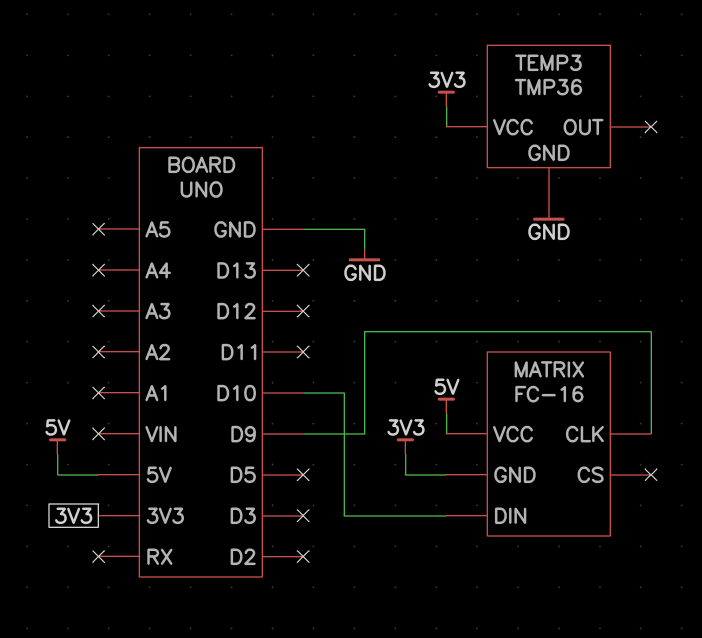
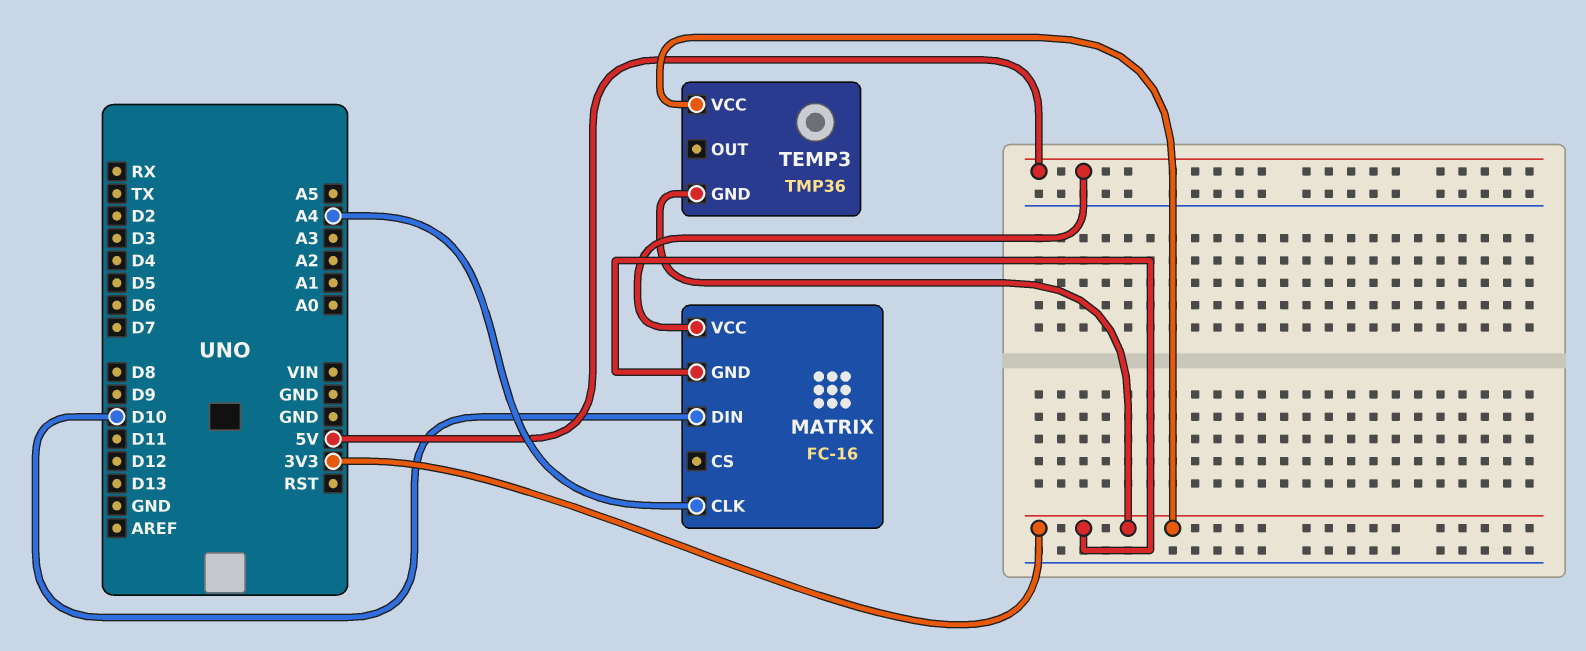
MATRIX pin CLK: D9 -> A4
TEMP3 pin GND: GND -> 3V3

